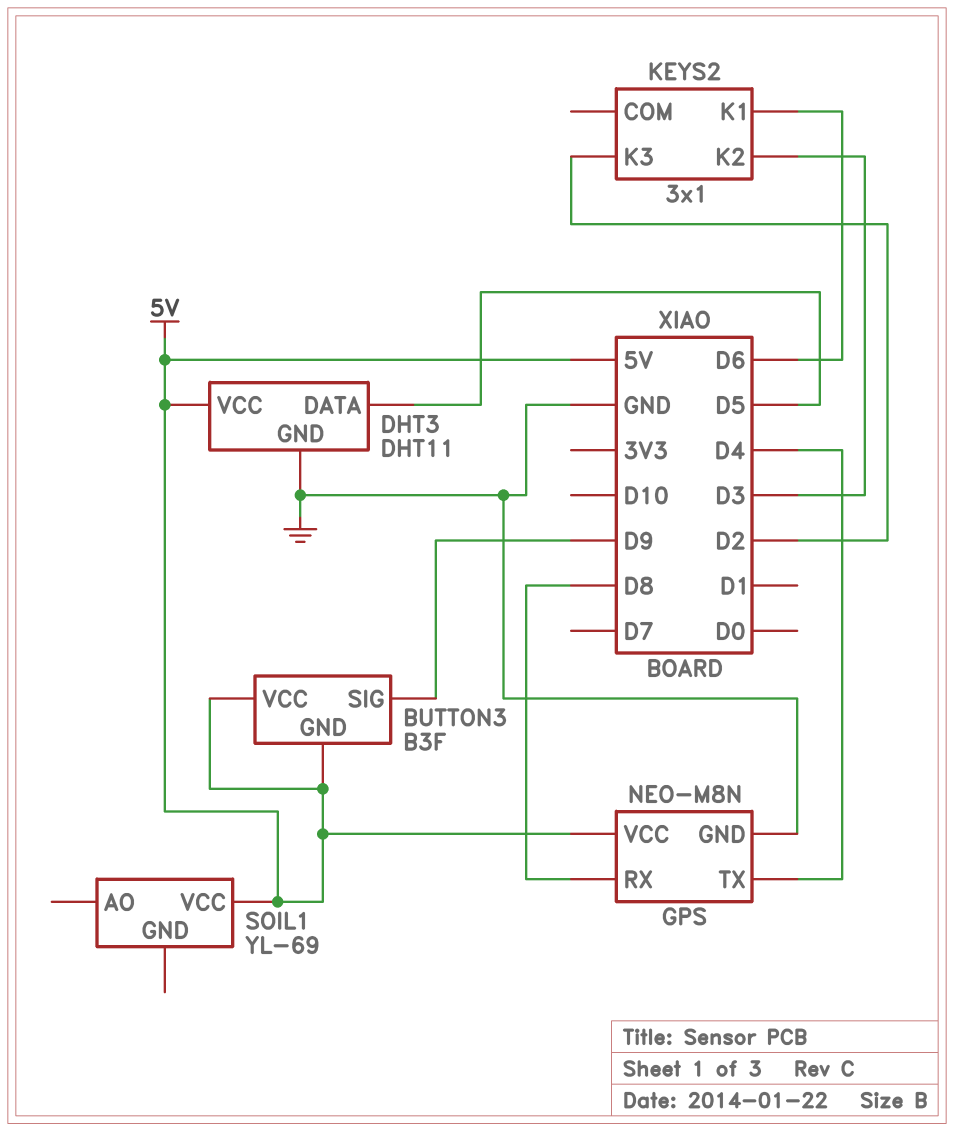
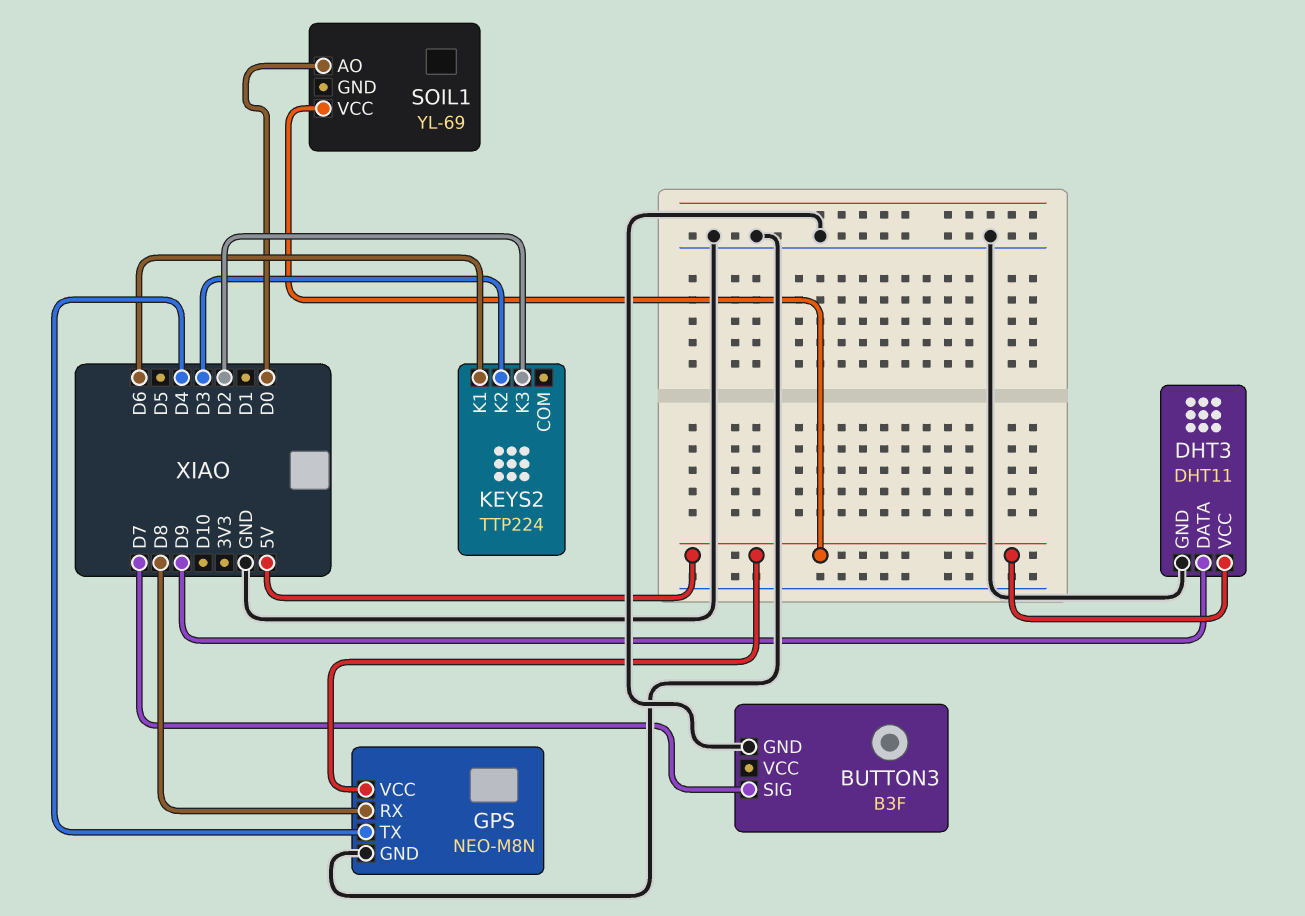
BUTTON3 pin GND: 5V -> GND
BUTTON3 pin SIG: D9 -> D7
BUTTON3 pin VCC: 5V -> none
DHT3 pin DATA: D5 -> D9
KEYS2: 3x1 -> TTP224
SOIL1 pin AO: none -> D0

